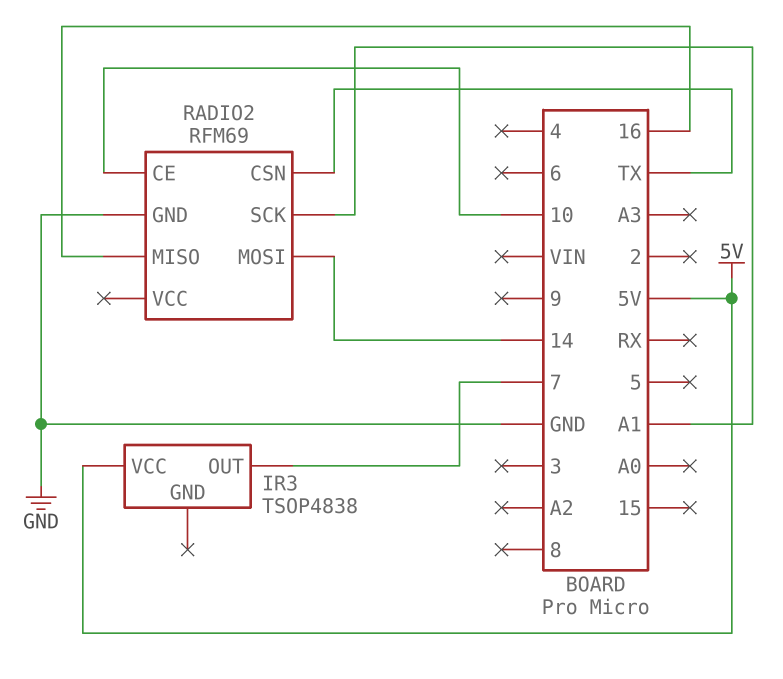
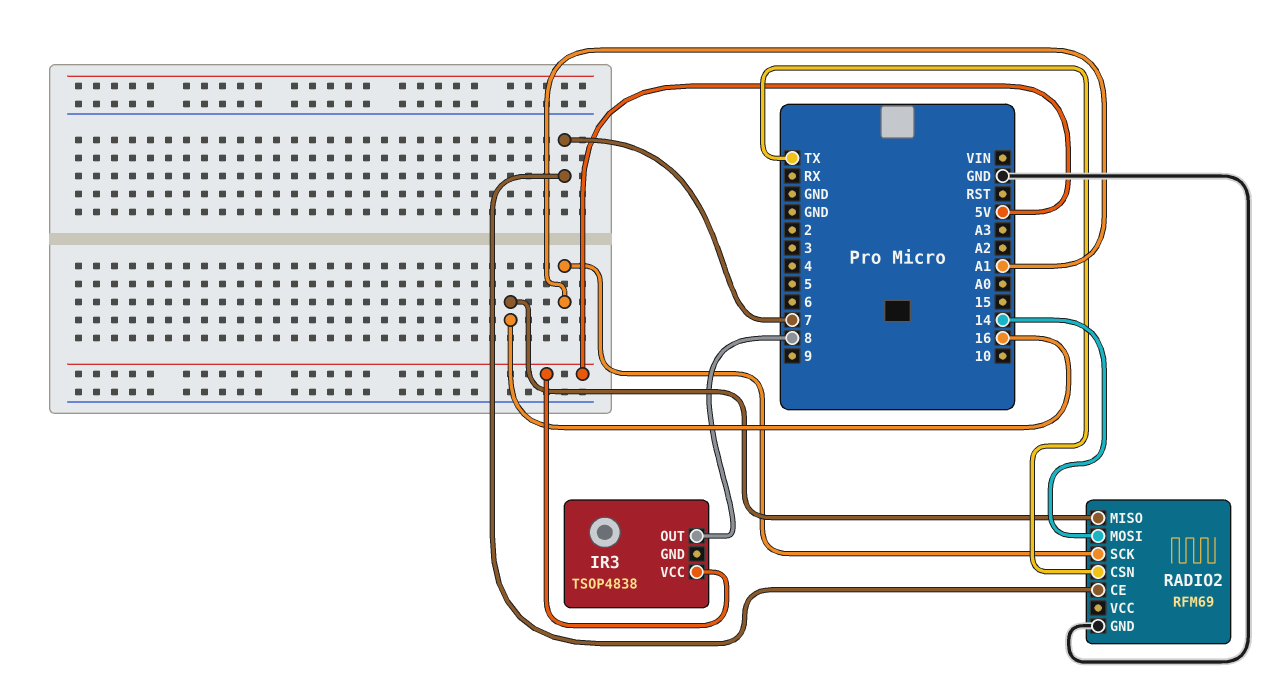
IR3 pin OUT: 7 -> 8
RADIO2 pin CE: 10 -> 7

